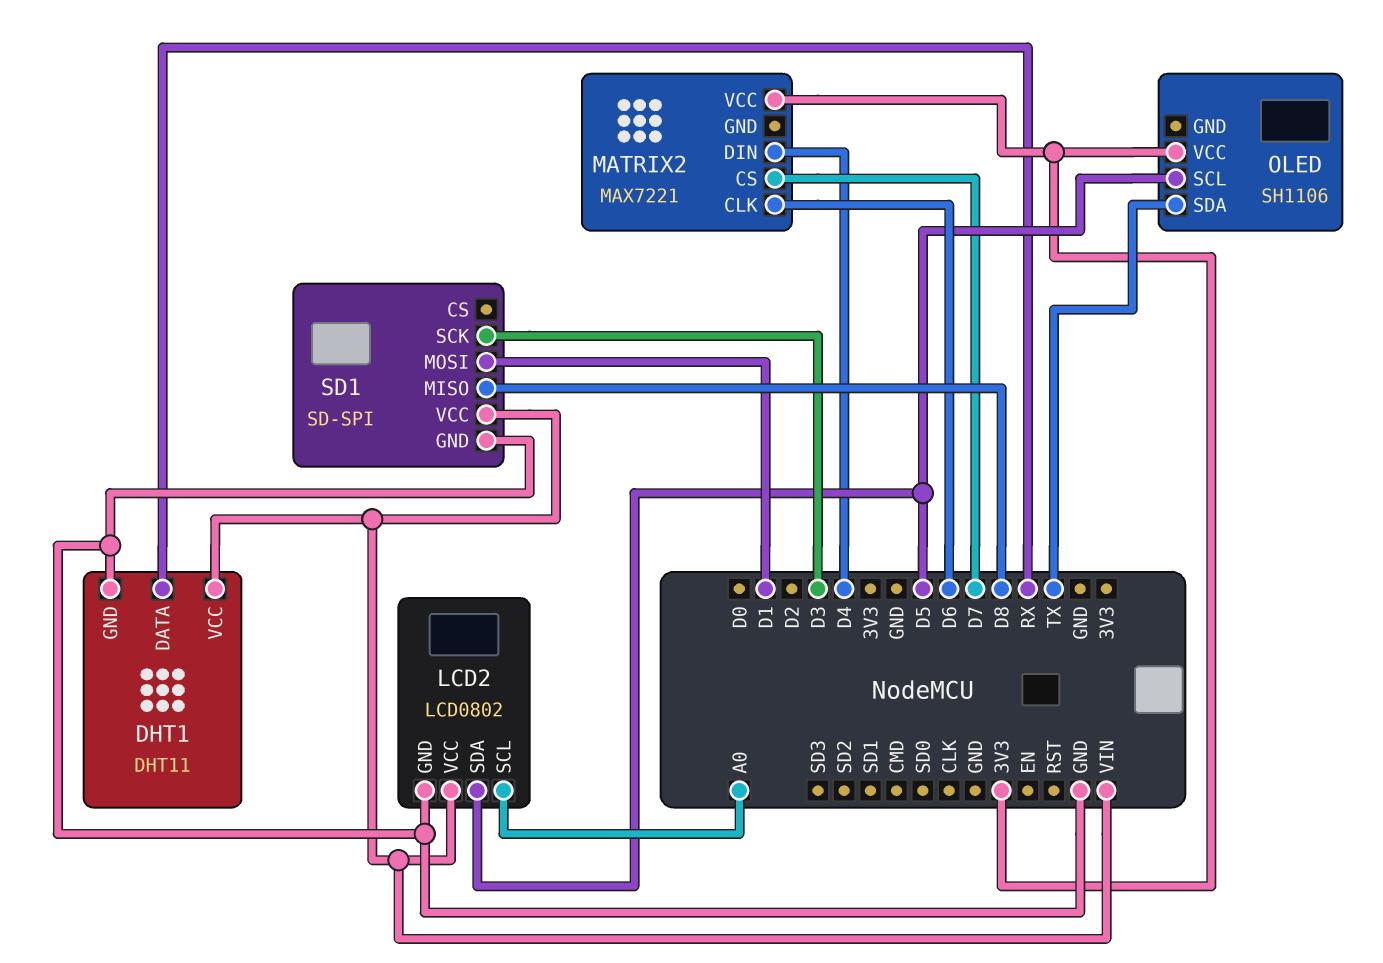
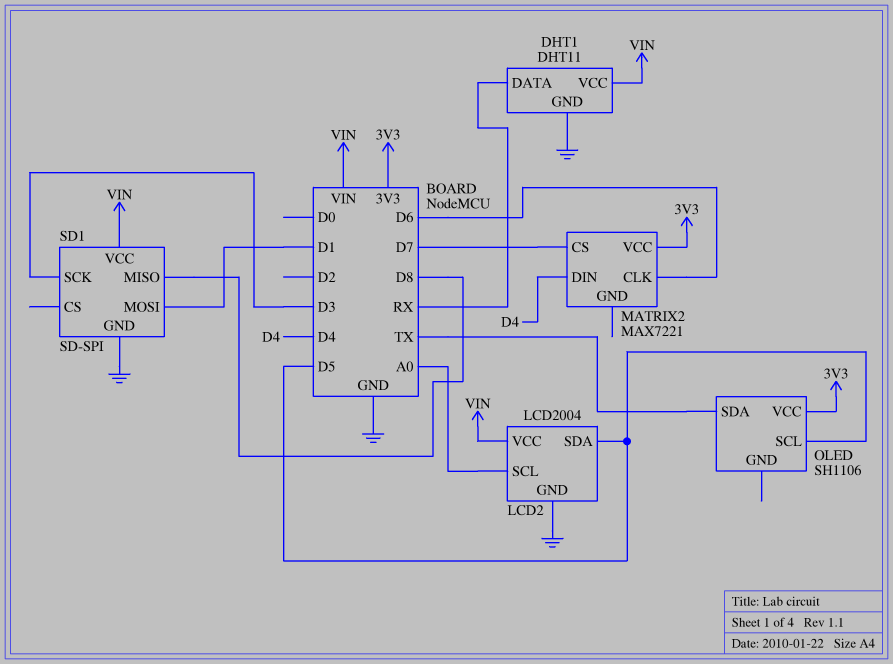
LCD2: LCD0802 -> LCD2004

